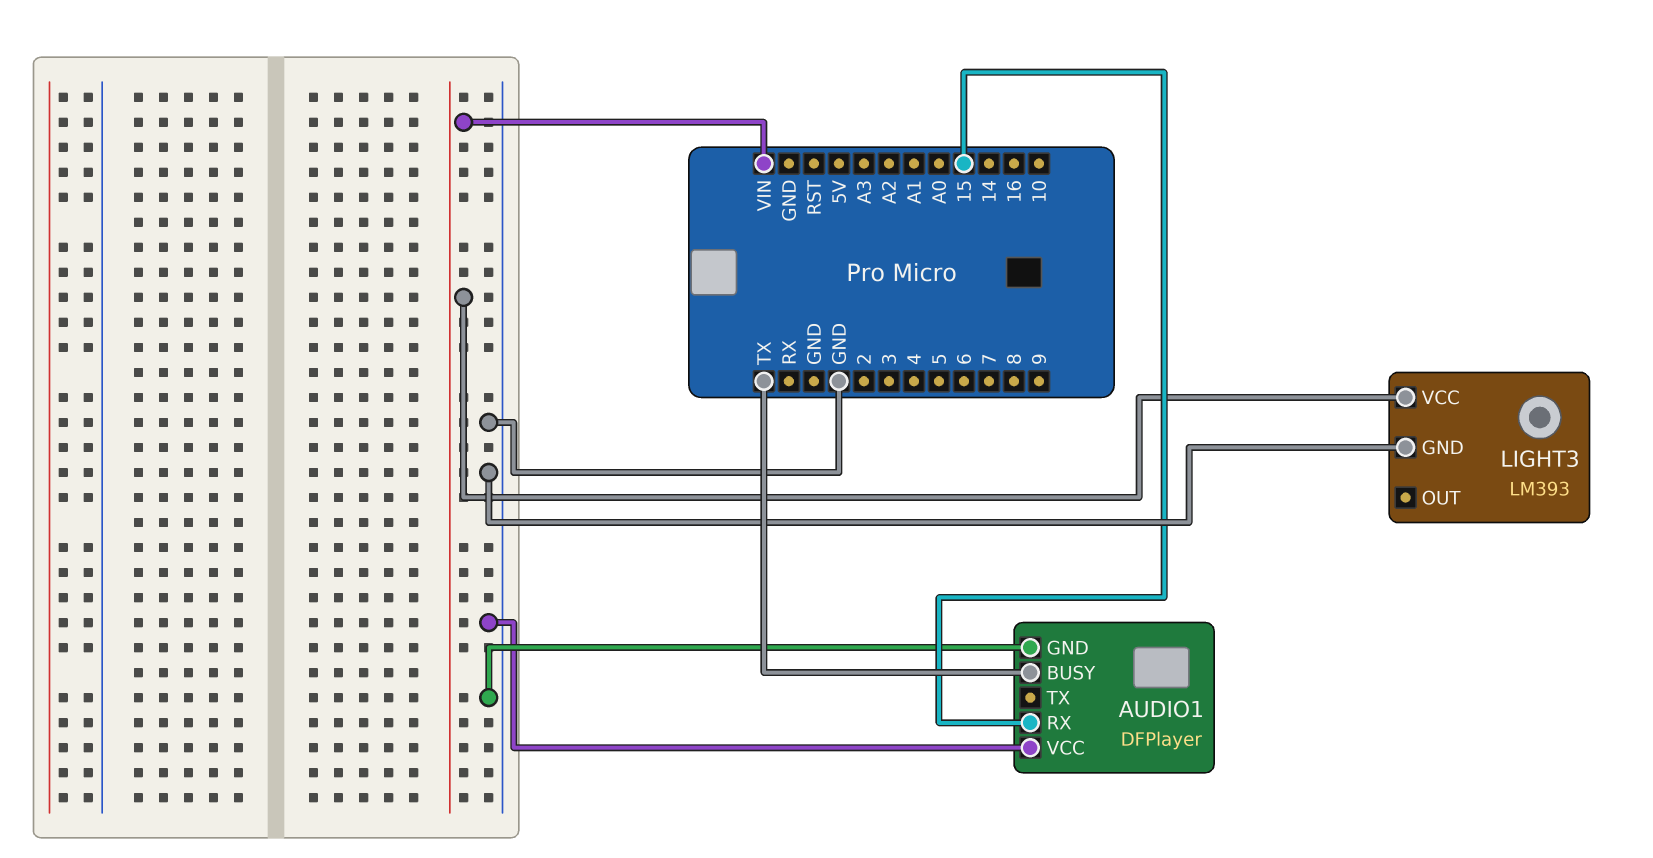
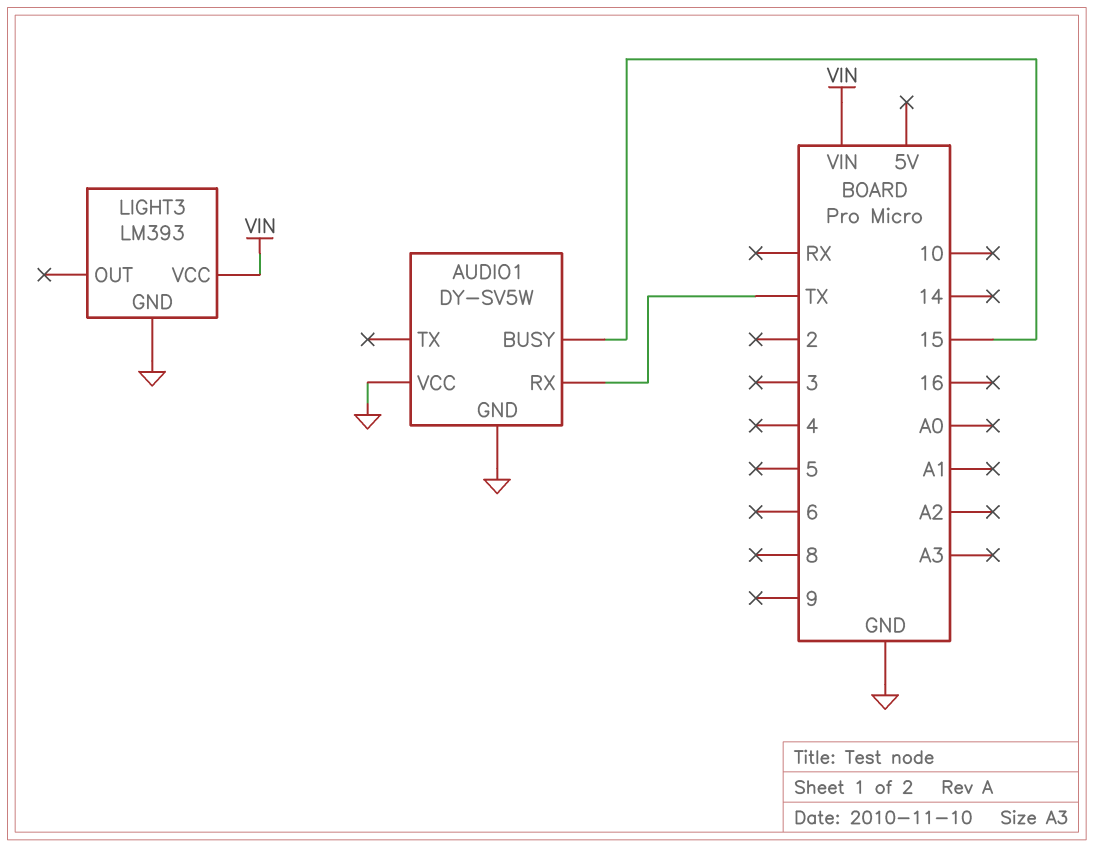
AUDIO1: DFPlayer -> DY-SV5W
AUDIO1 pin BUSY: TX -> 15
AUDIO1 pin RX: 15 -> TX

